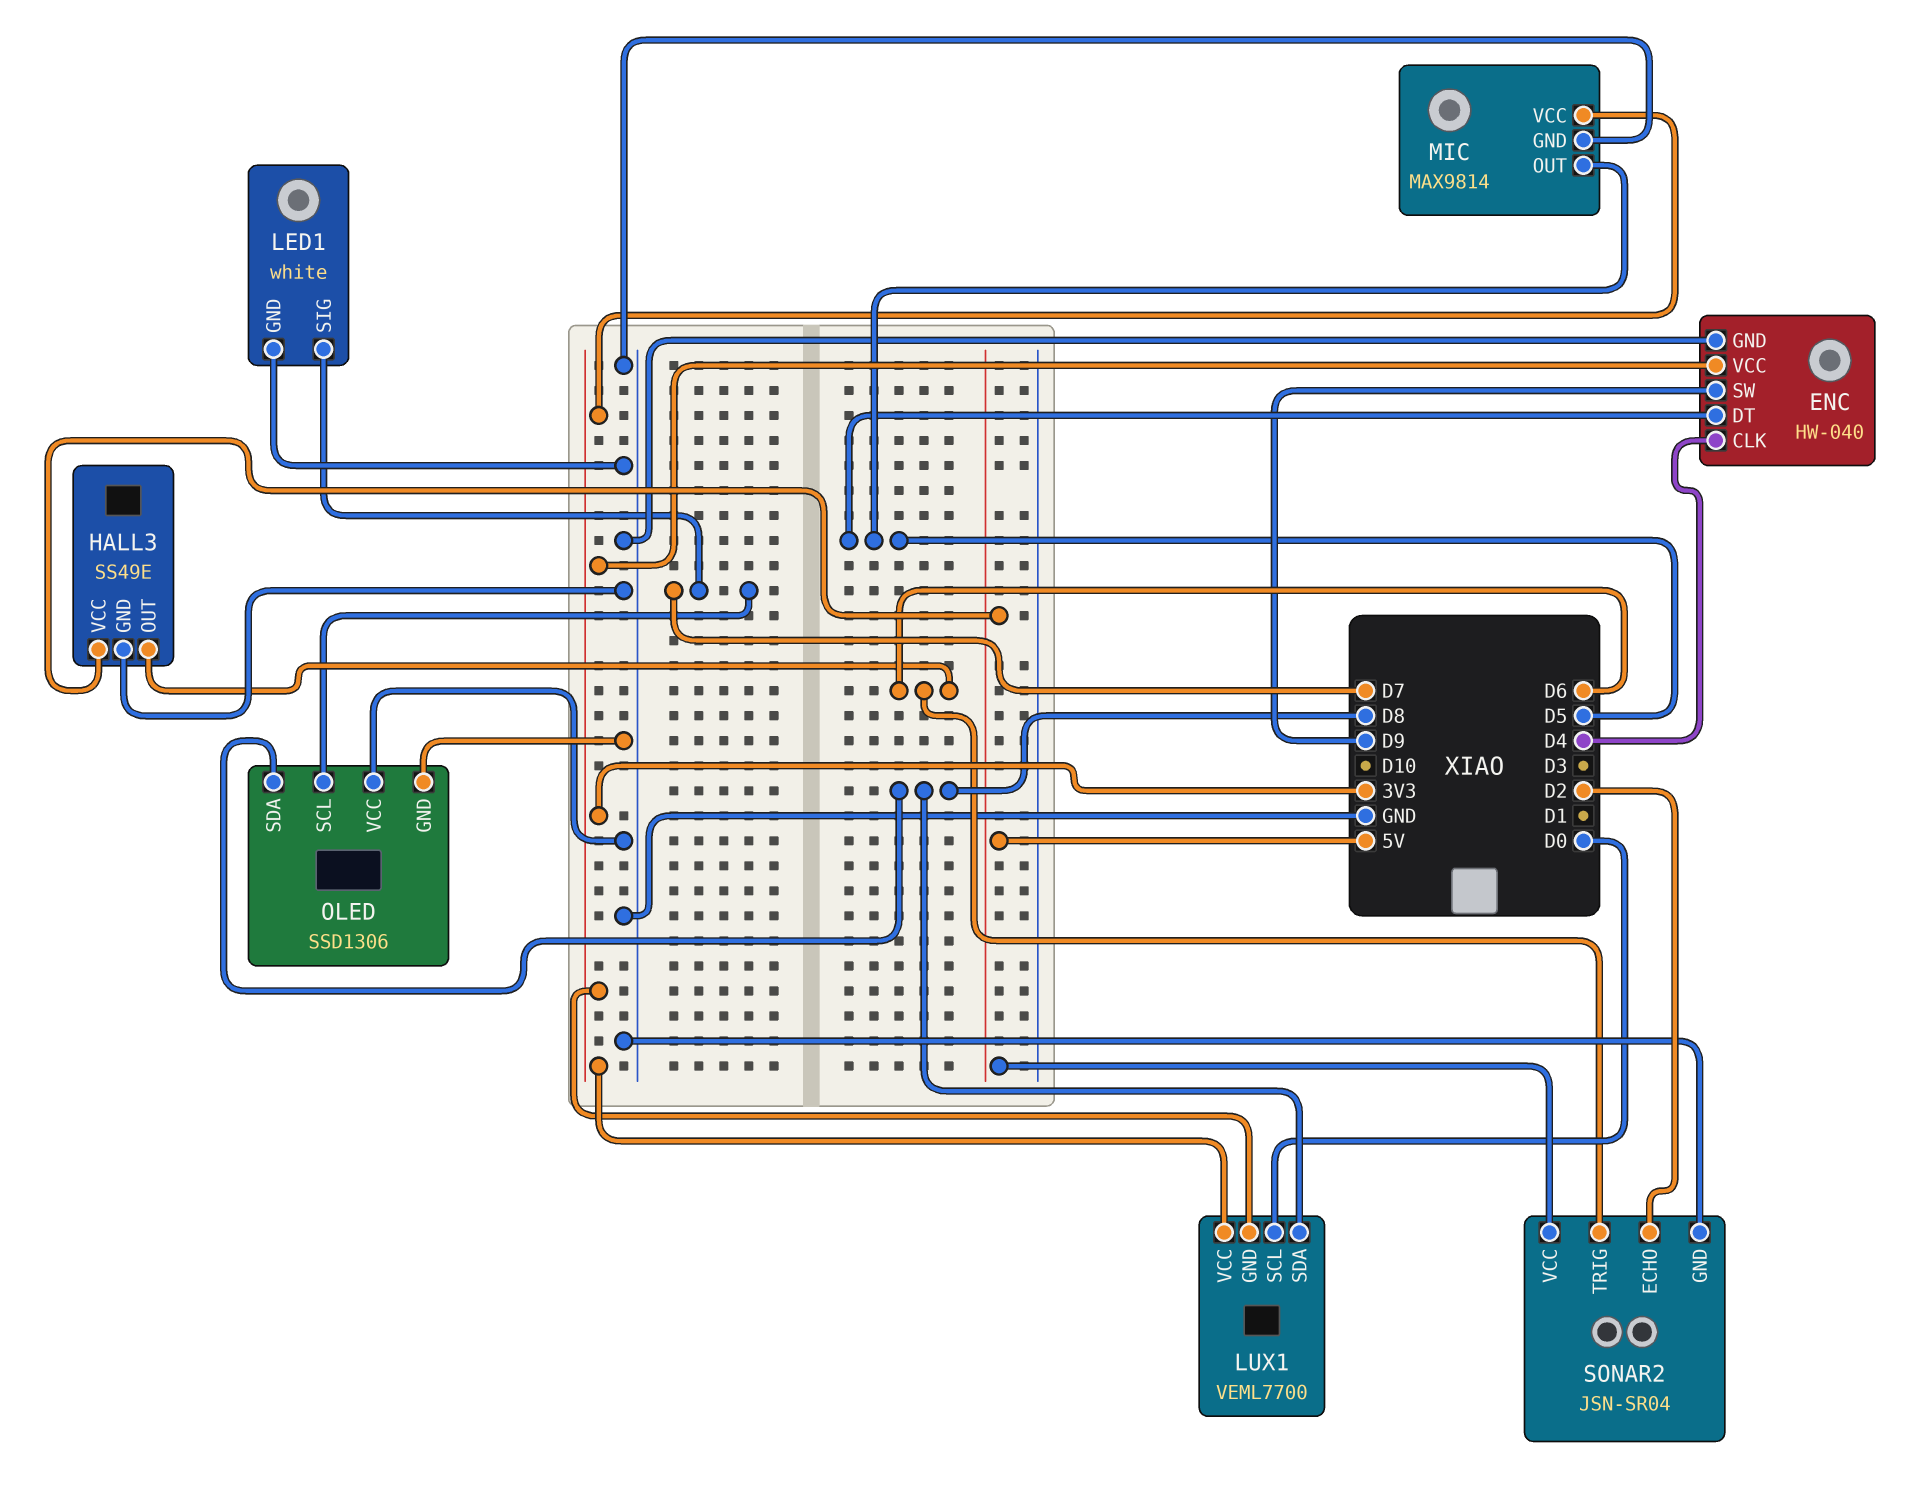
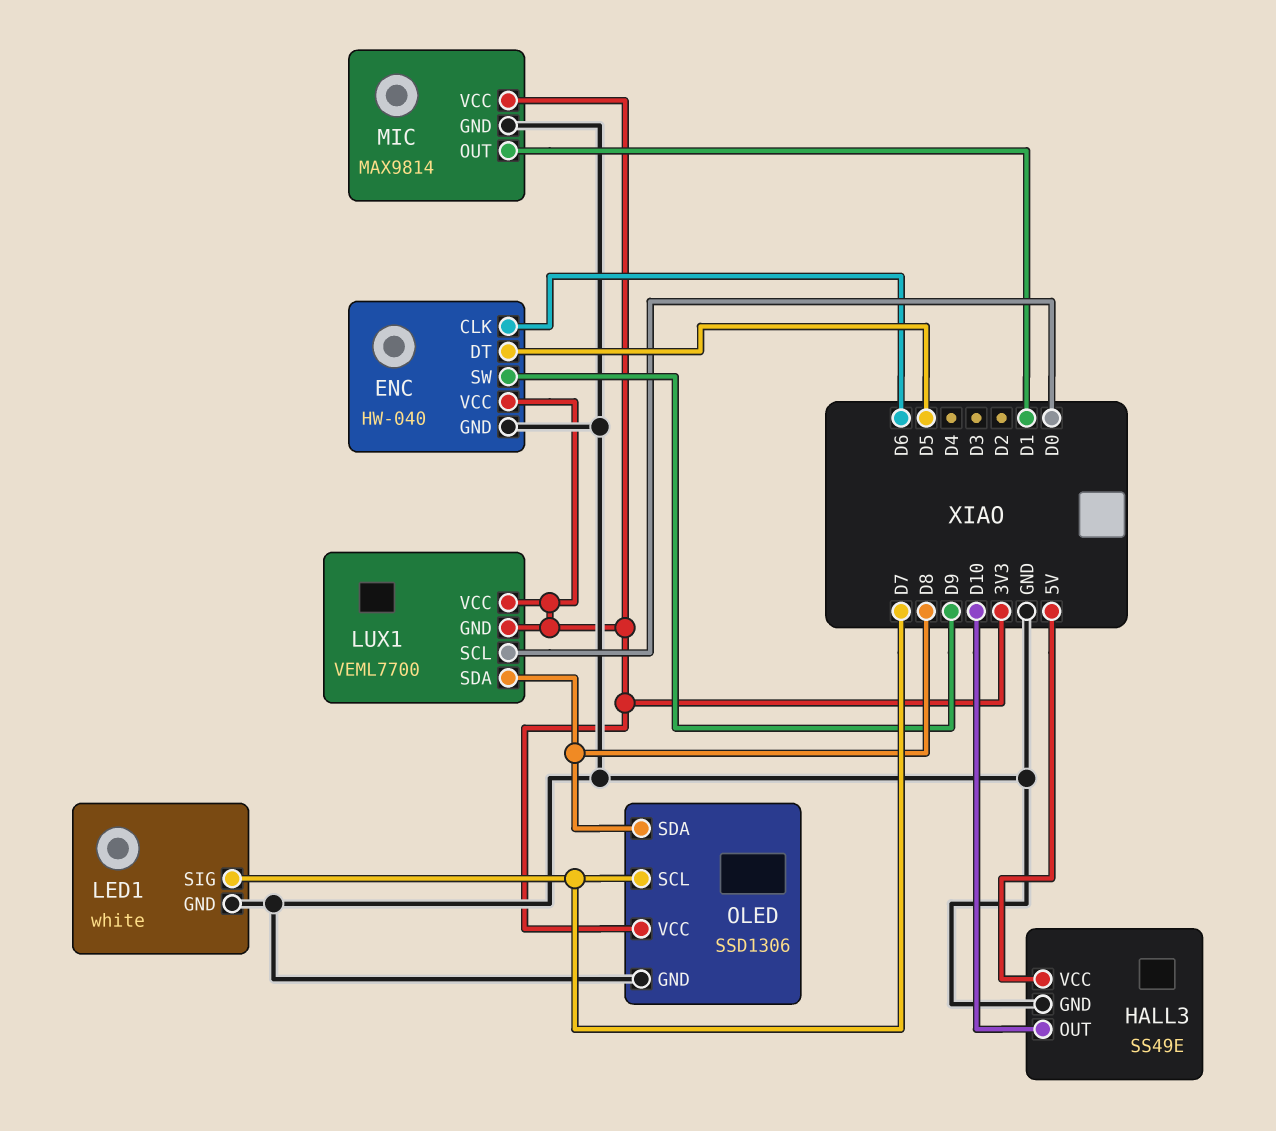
ENC pin CLK: D4 -> D6
HALL3 pin OUT: D6 -> D10
MIC pin OUT: D5 -> D1
OLED pin VCC: GND -> 3V3
SONAR2: JSN-SR04 -> none
SONAR2 pin ECHO: D2 -> none
SONAR2 pin GND: GND -> none
SONAR2 pin TRIG: D6 -> none
SONAR2 pin VCC: 5V -> none

